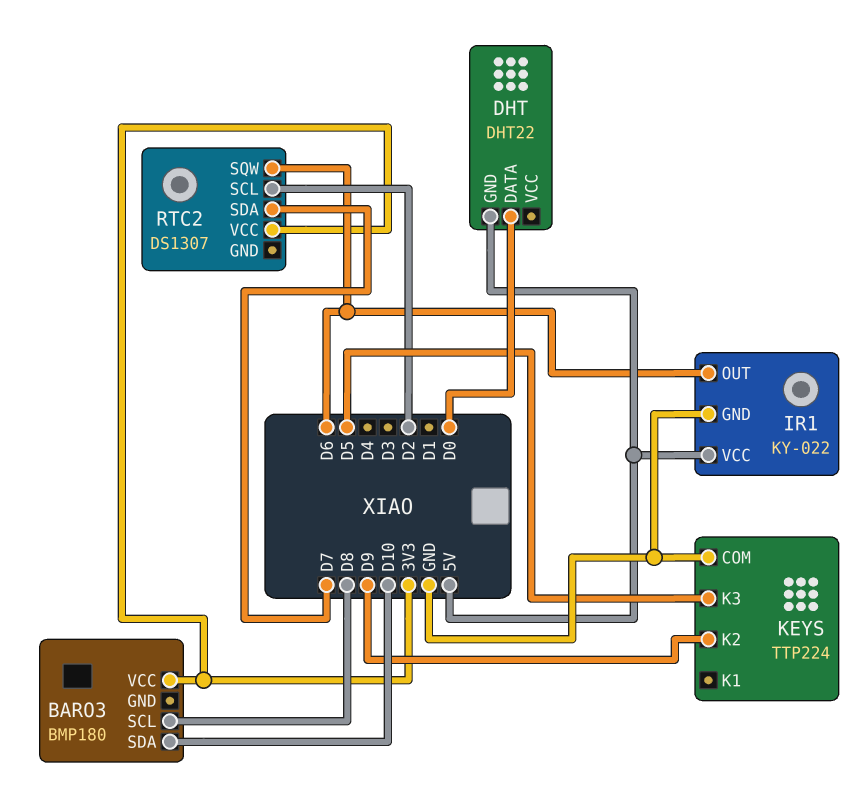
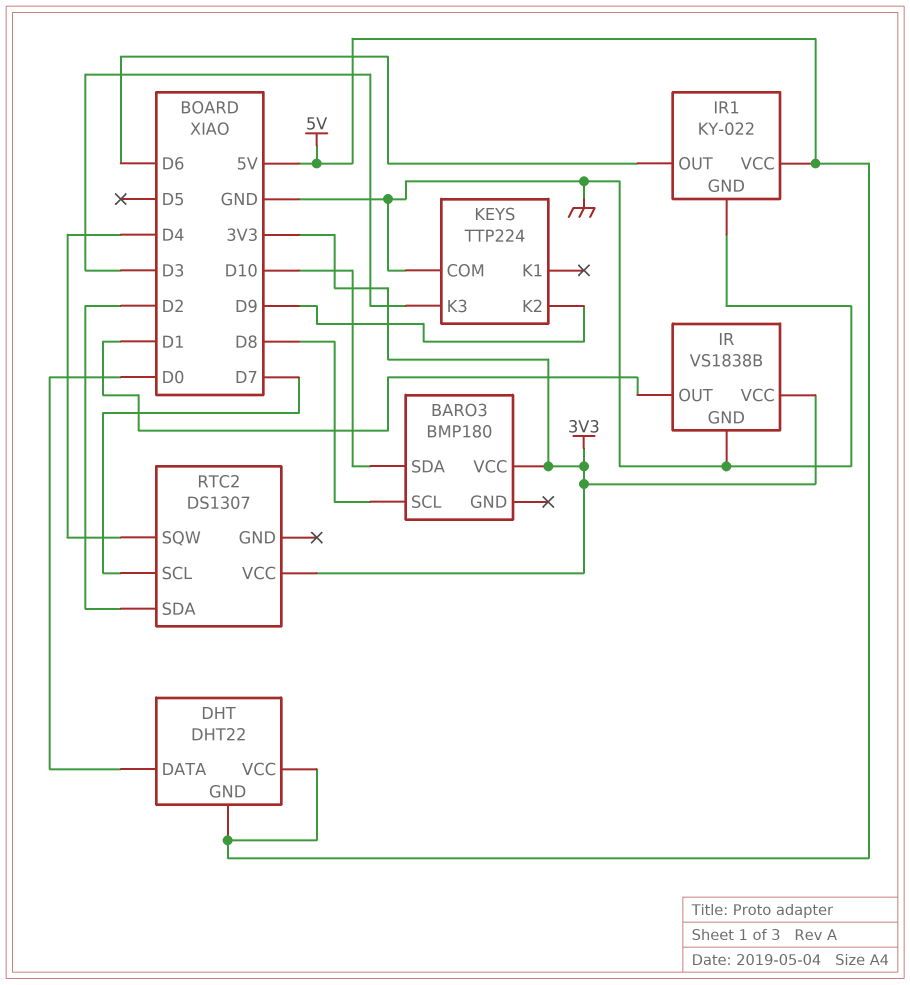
DHT pin VCC: none -> 5V
IR: none -> VS1838B
IR pin GND: none -> GND
IR pin OUT: none -> D1
IR pin VCC: none -> 3V3
KEYS pin K3: D5 -> D3
RTC2 pin SCL: D2 -> D7
RTC2 pin SDA: D7 -> D2
RTC2 pin SQW: D6 -> D4

